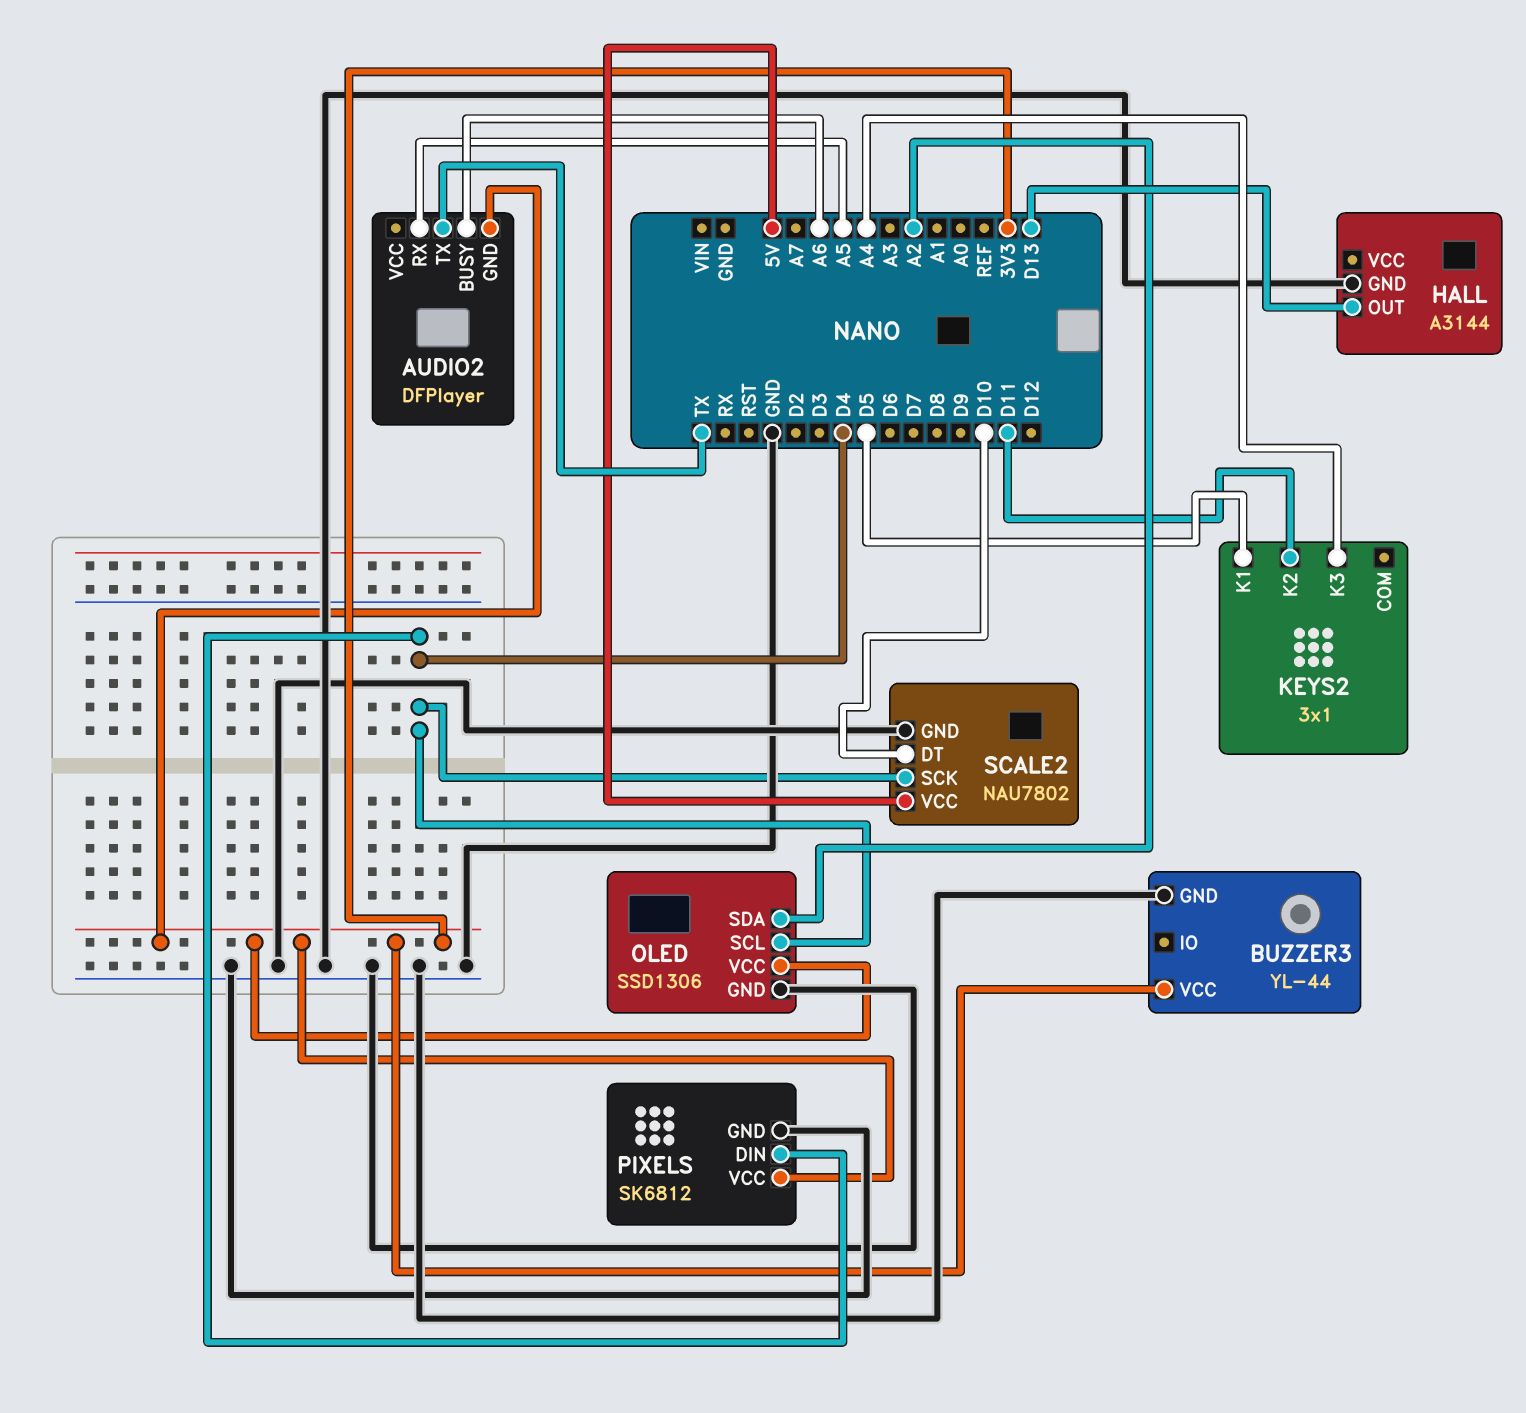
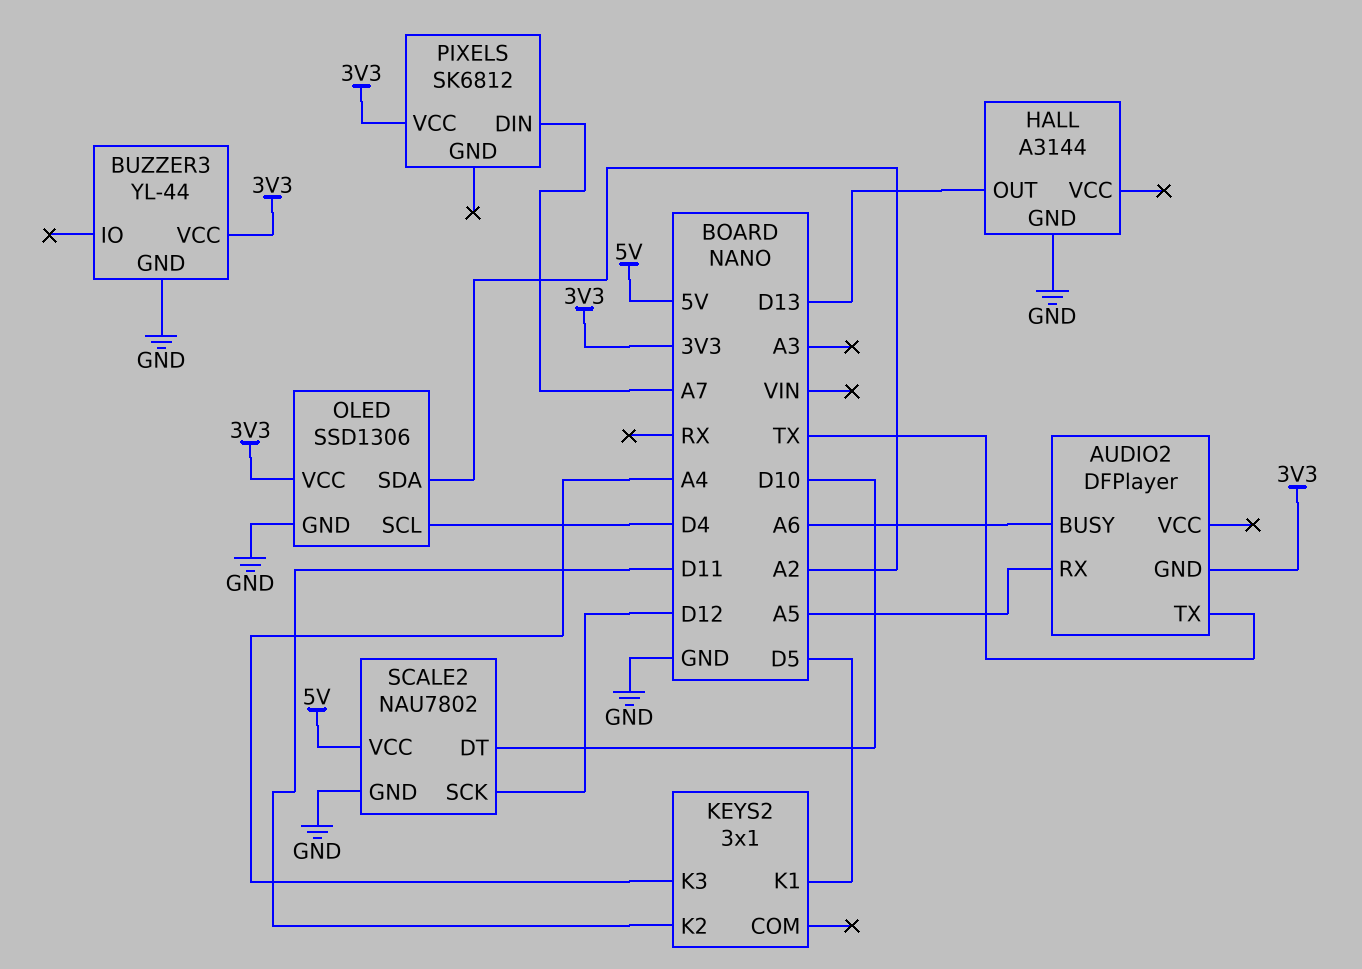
PIXELS pin DIN: D4 -> A7
PIXELS pin GND: GND -> none
SCALE2 pin SCK: D4 -> D12

